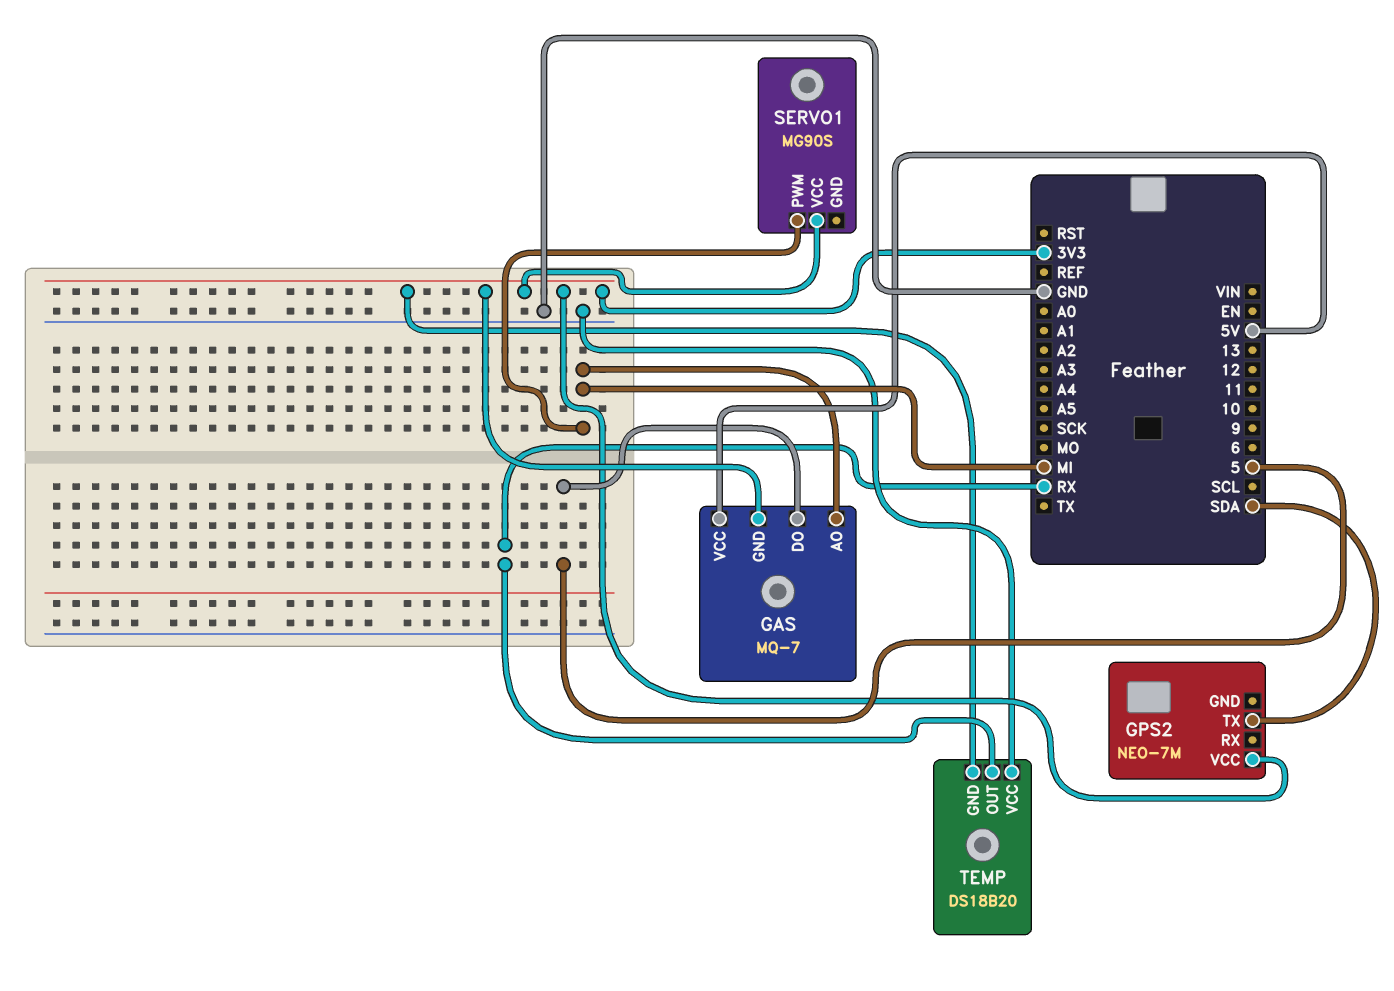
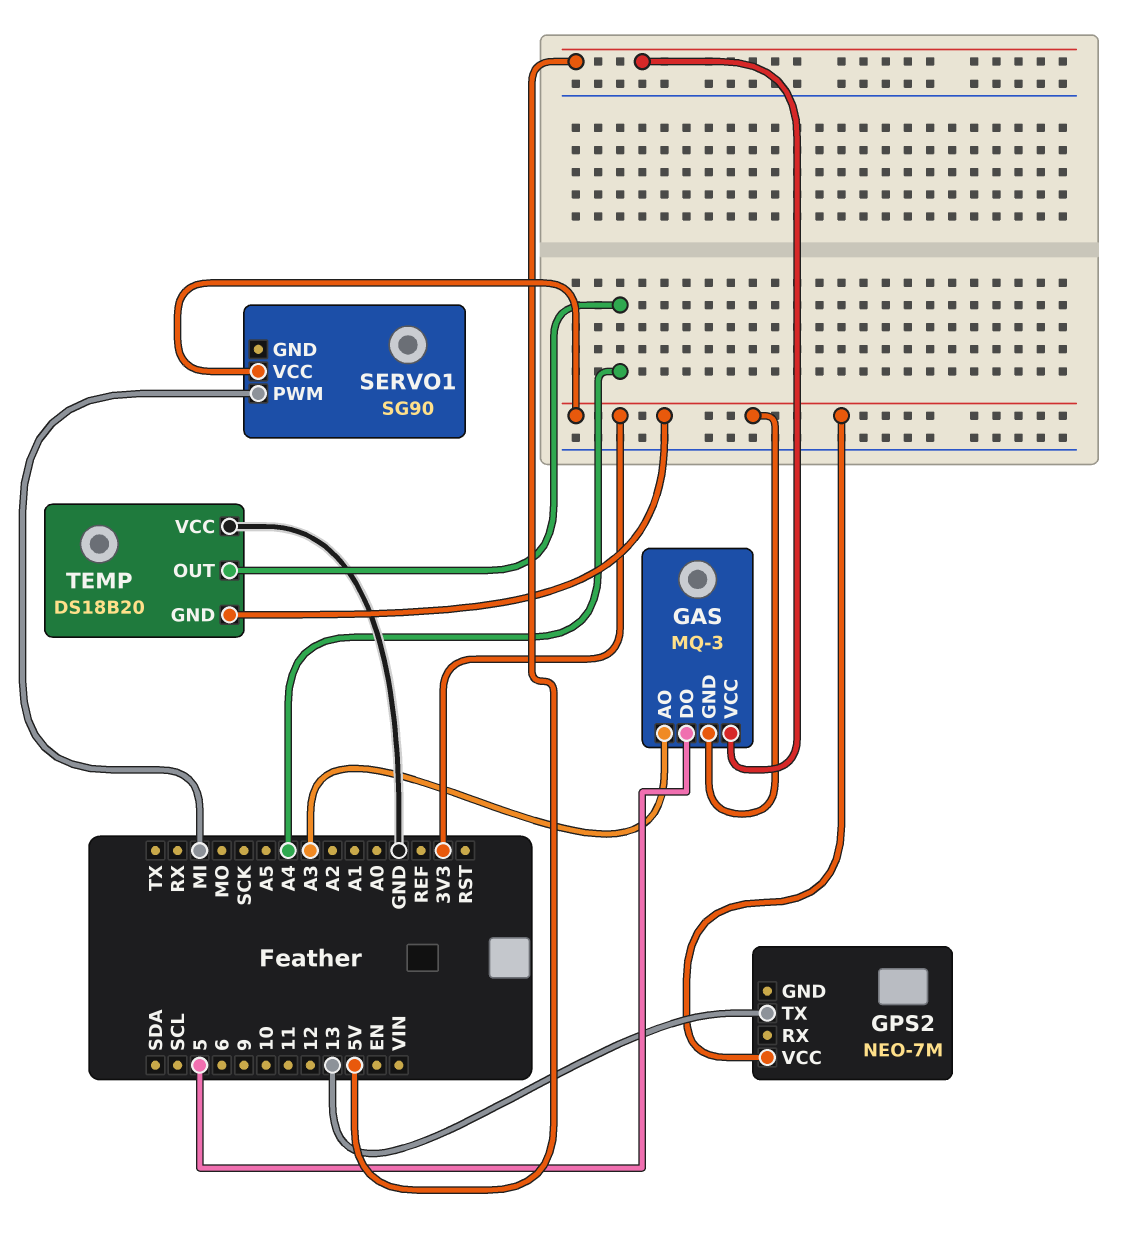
GAS: MQ-7 -> MQ-3
GAS pin AO: MI -> A3
GPS2 pin TX: SDA -> 13
SERVO1: MG90S -> SG90
TEMP pin OUT: RX -> A4

